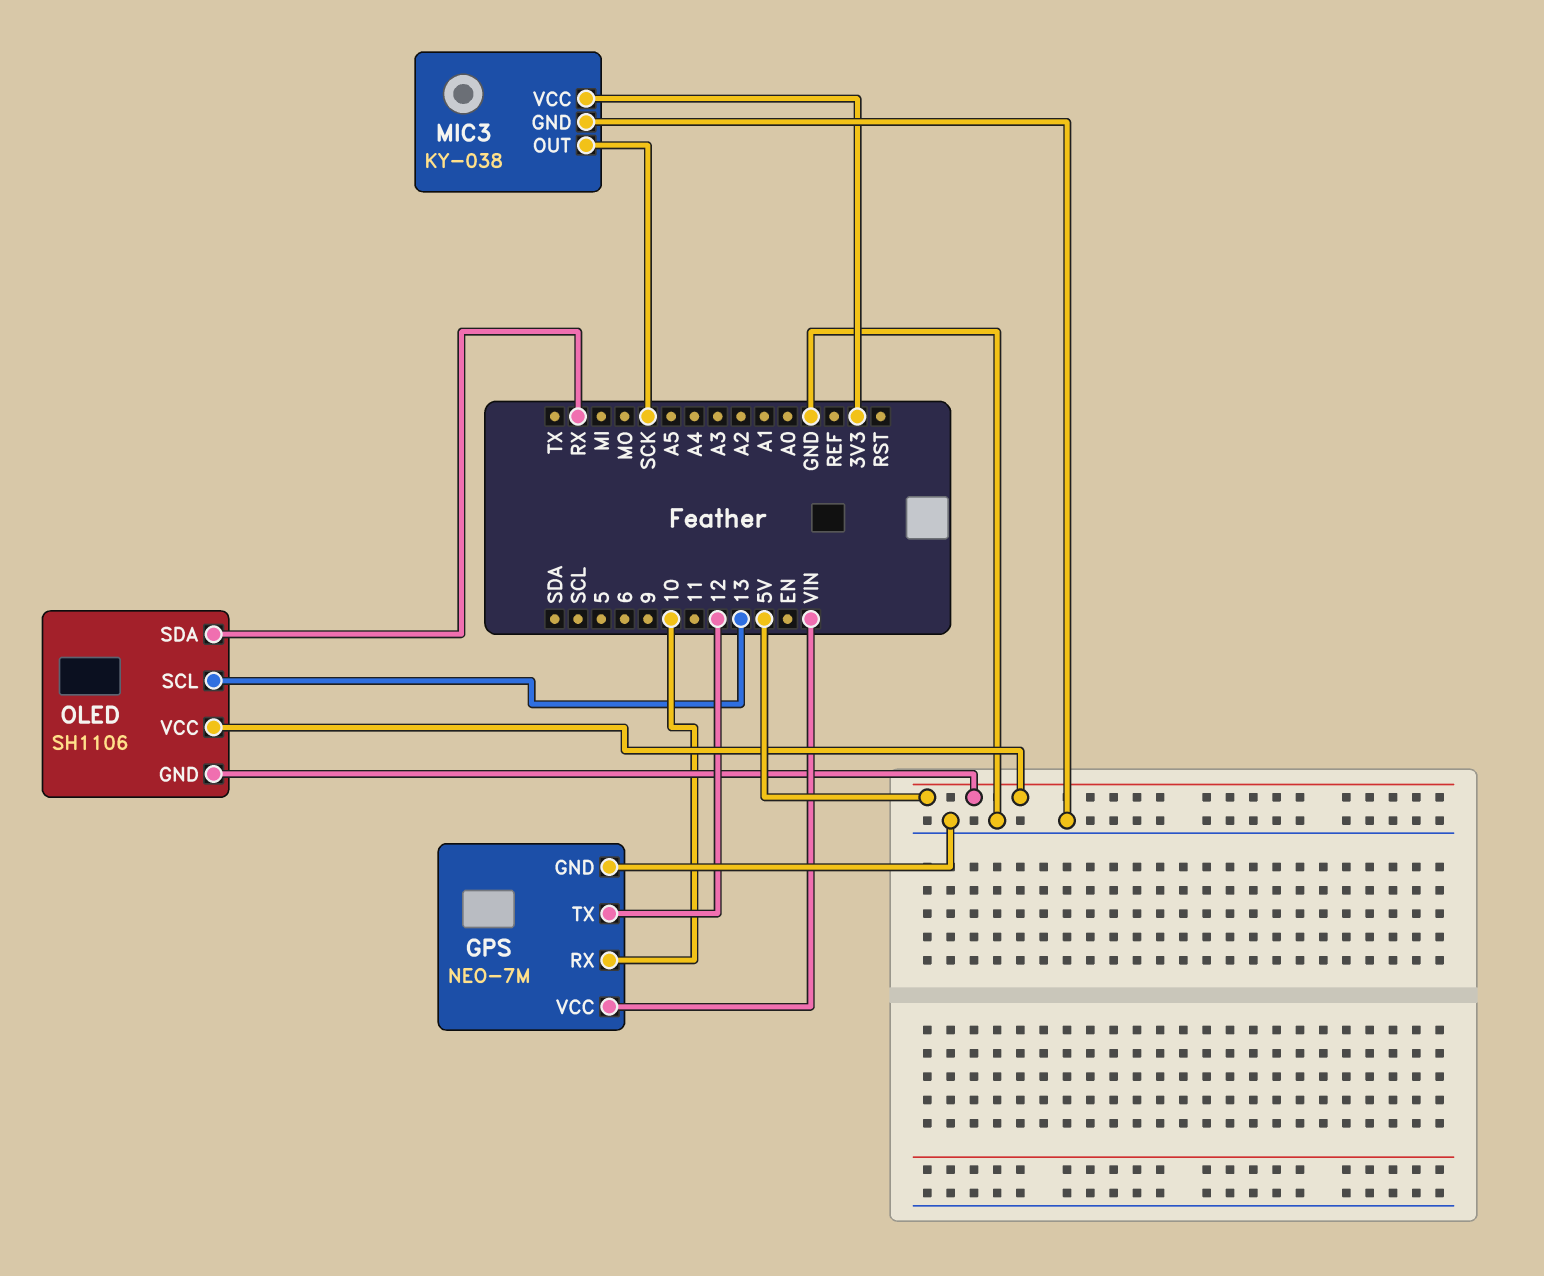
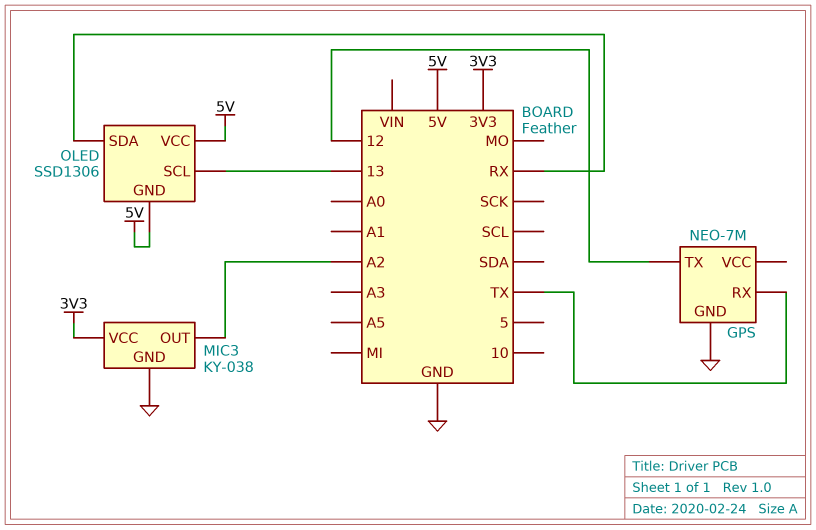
GPS pin RX: 10 -> TX
GPS pin VCC: VIN -> none
MIC3 pin OUT: SCK -> A2
OLED: SH1106 -> SSD1306

